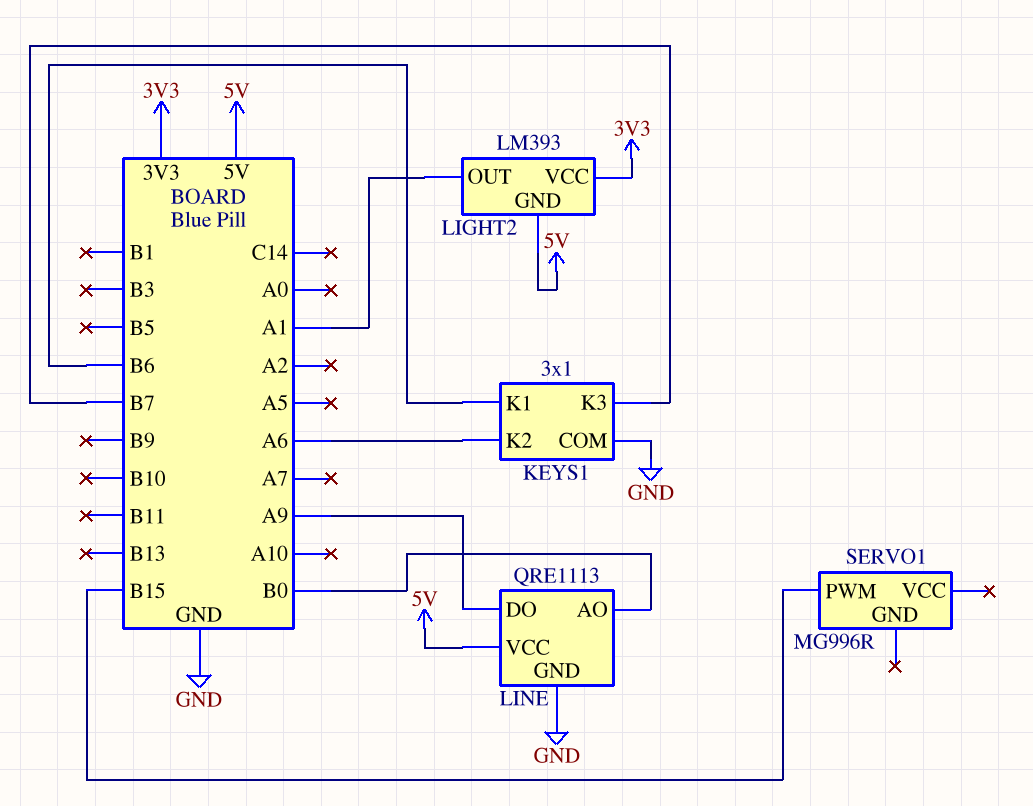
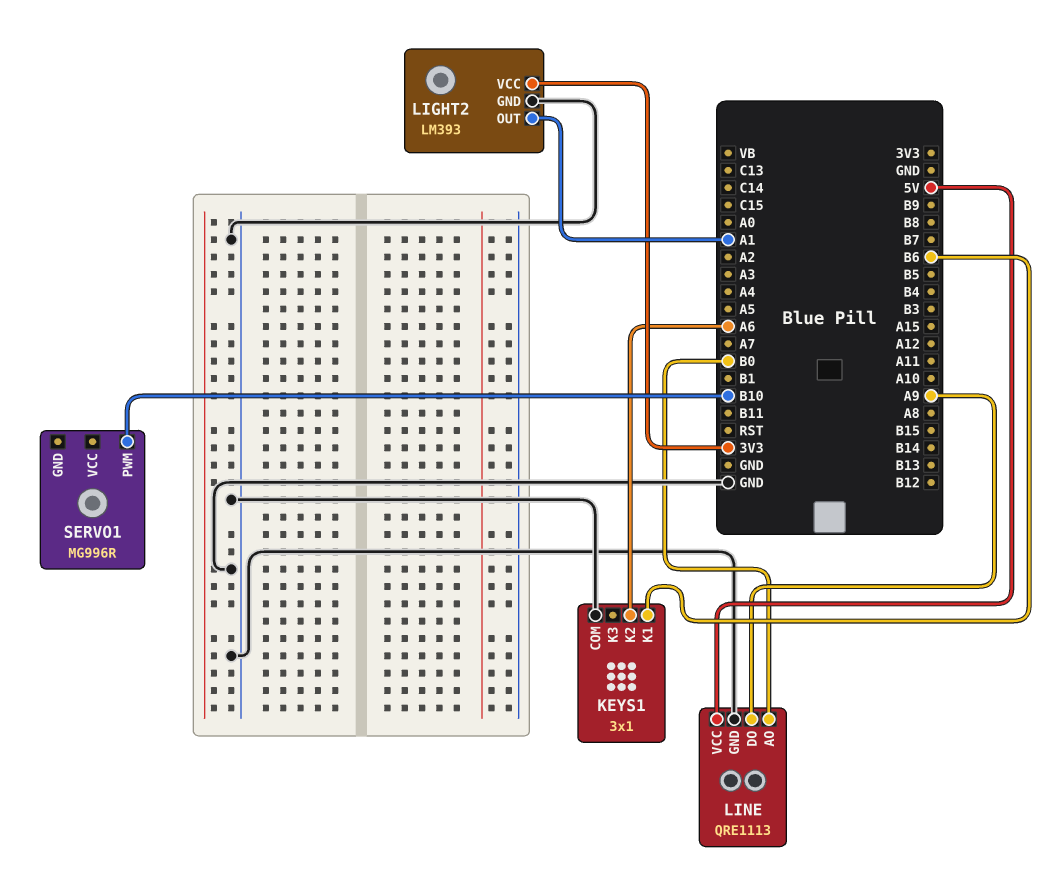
KEYS1 pin K3: B7 -> none
LIGHT2 pin GND: 5V -> GND
SERVO1 pin PWM: B15 -> B10

